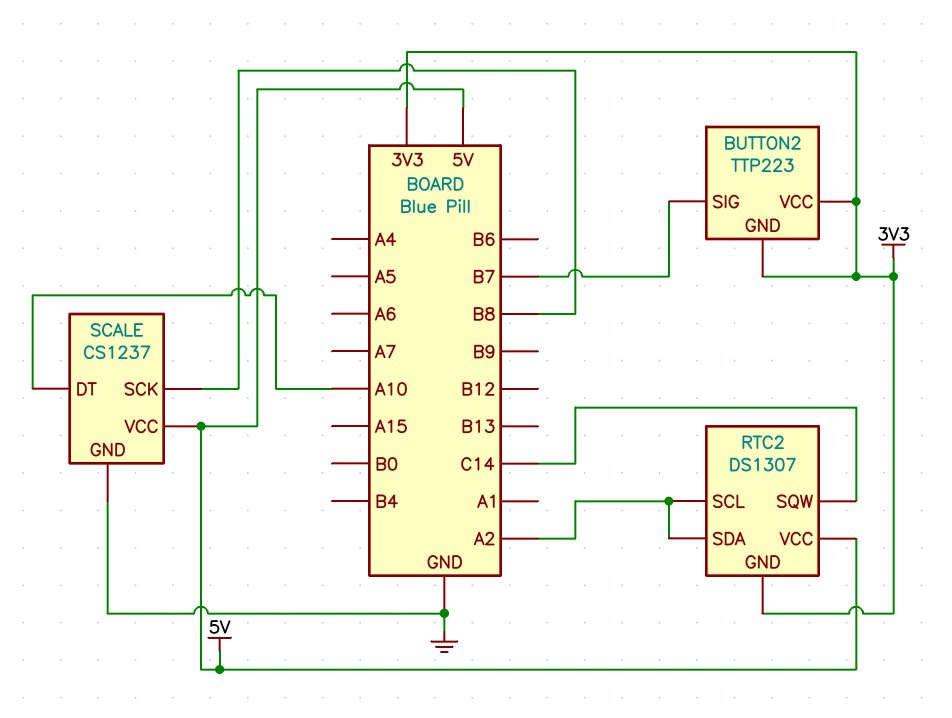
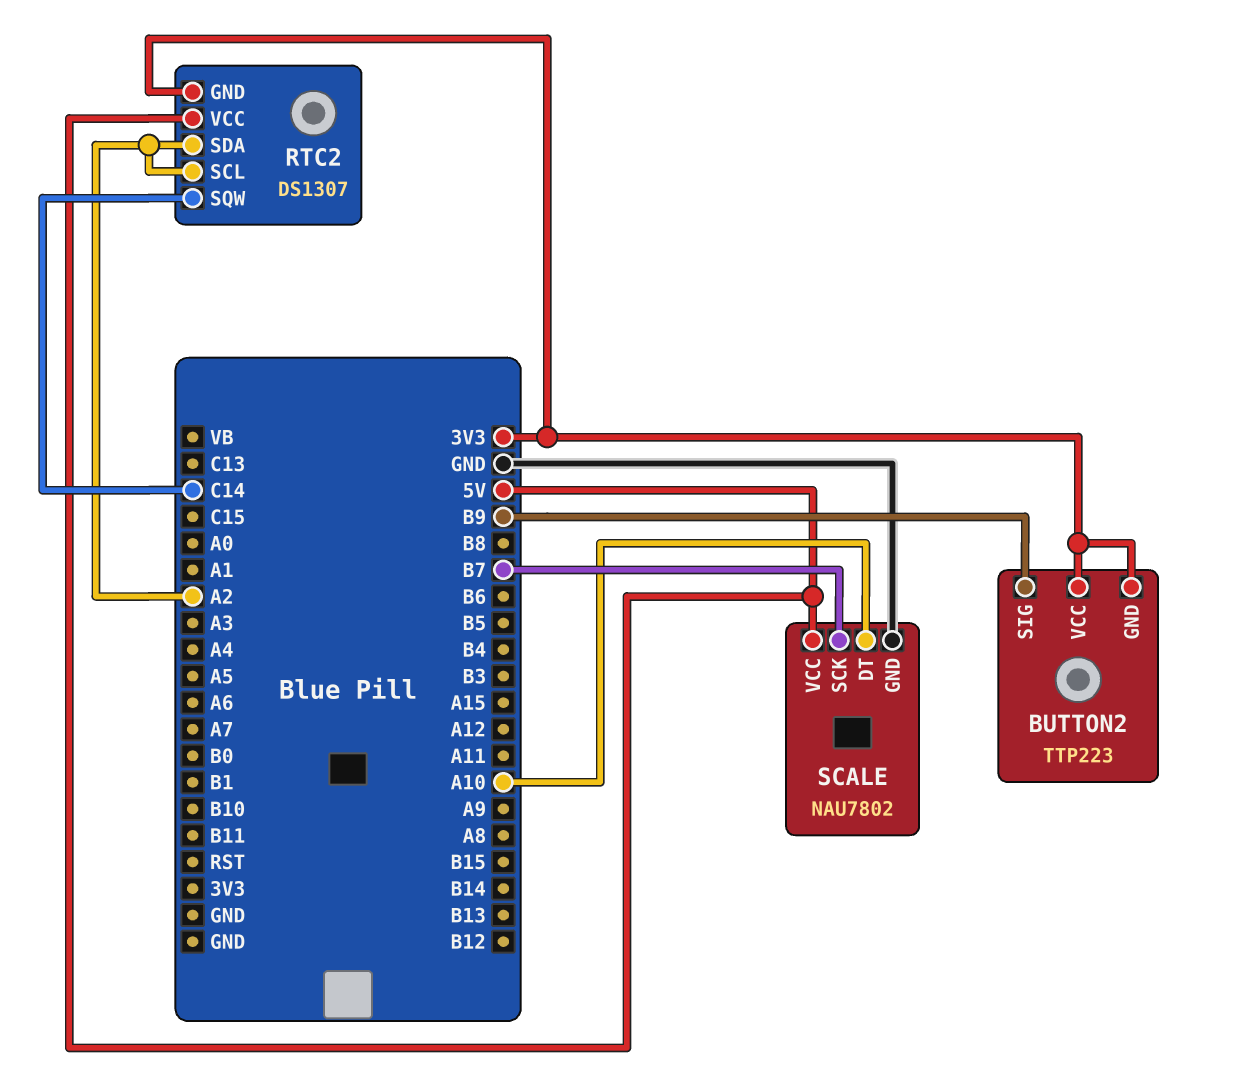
BUTTON2 pin SIG: B7 -> B9
SCALE: CS1237 -> NAU7802
SCALE pin SCK: B8 -> B7

